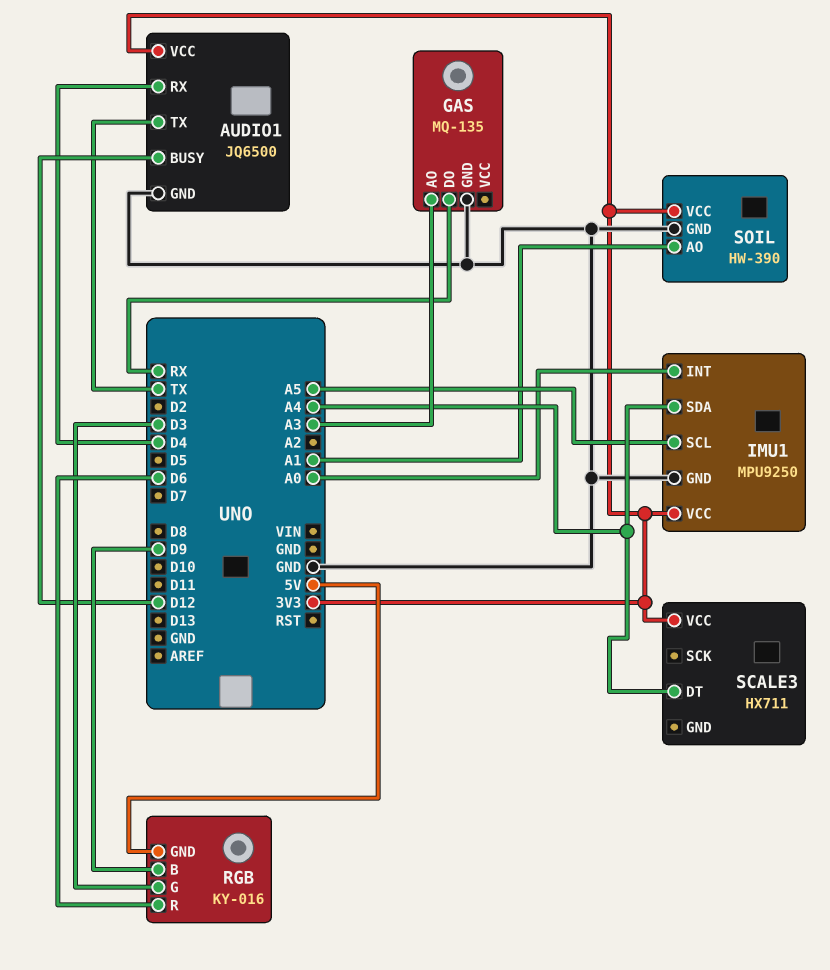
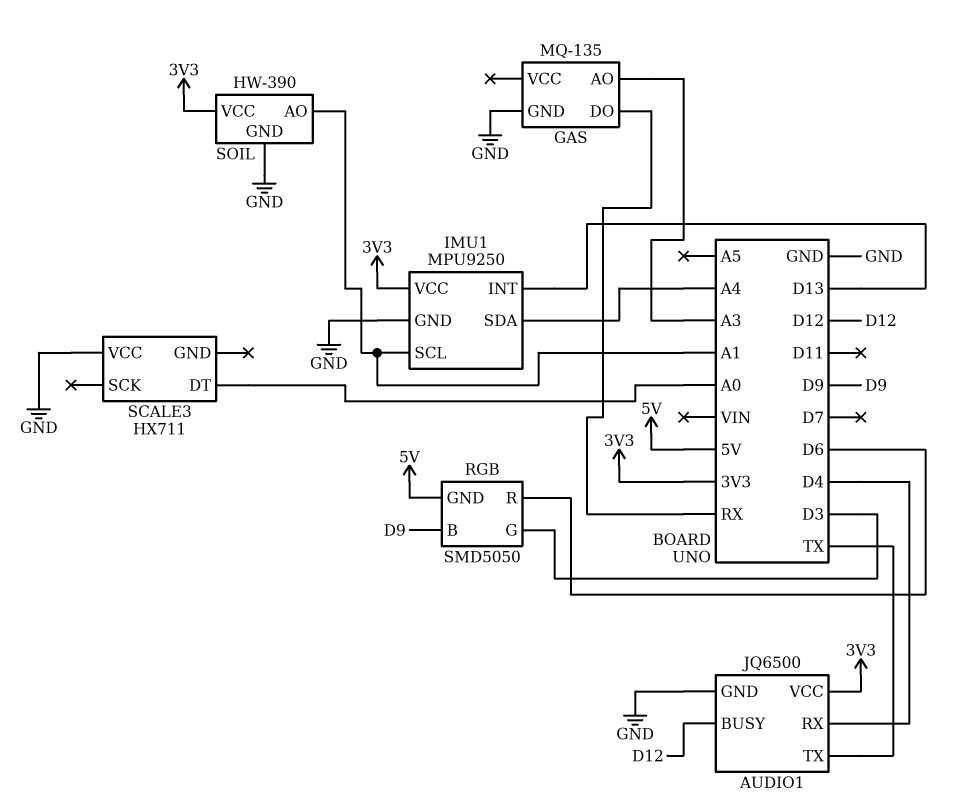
IMU1 pin INT: A0 -> D13
IMU1 pin SCL: A5 -> A1
RGB: KY-016 -> SMD5050
SCALE3 pin DT: A4 -> A0
SCALE3 pin VCC: 3V3 -> GND

